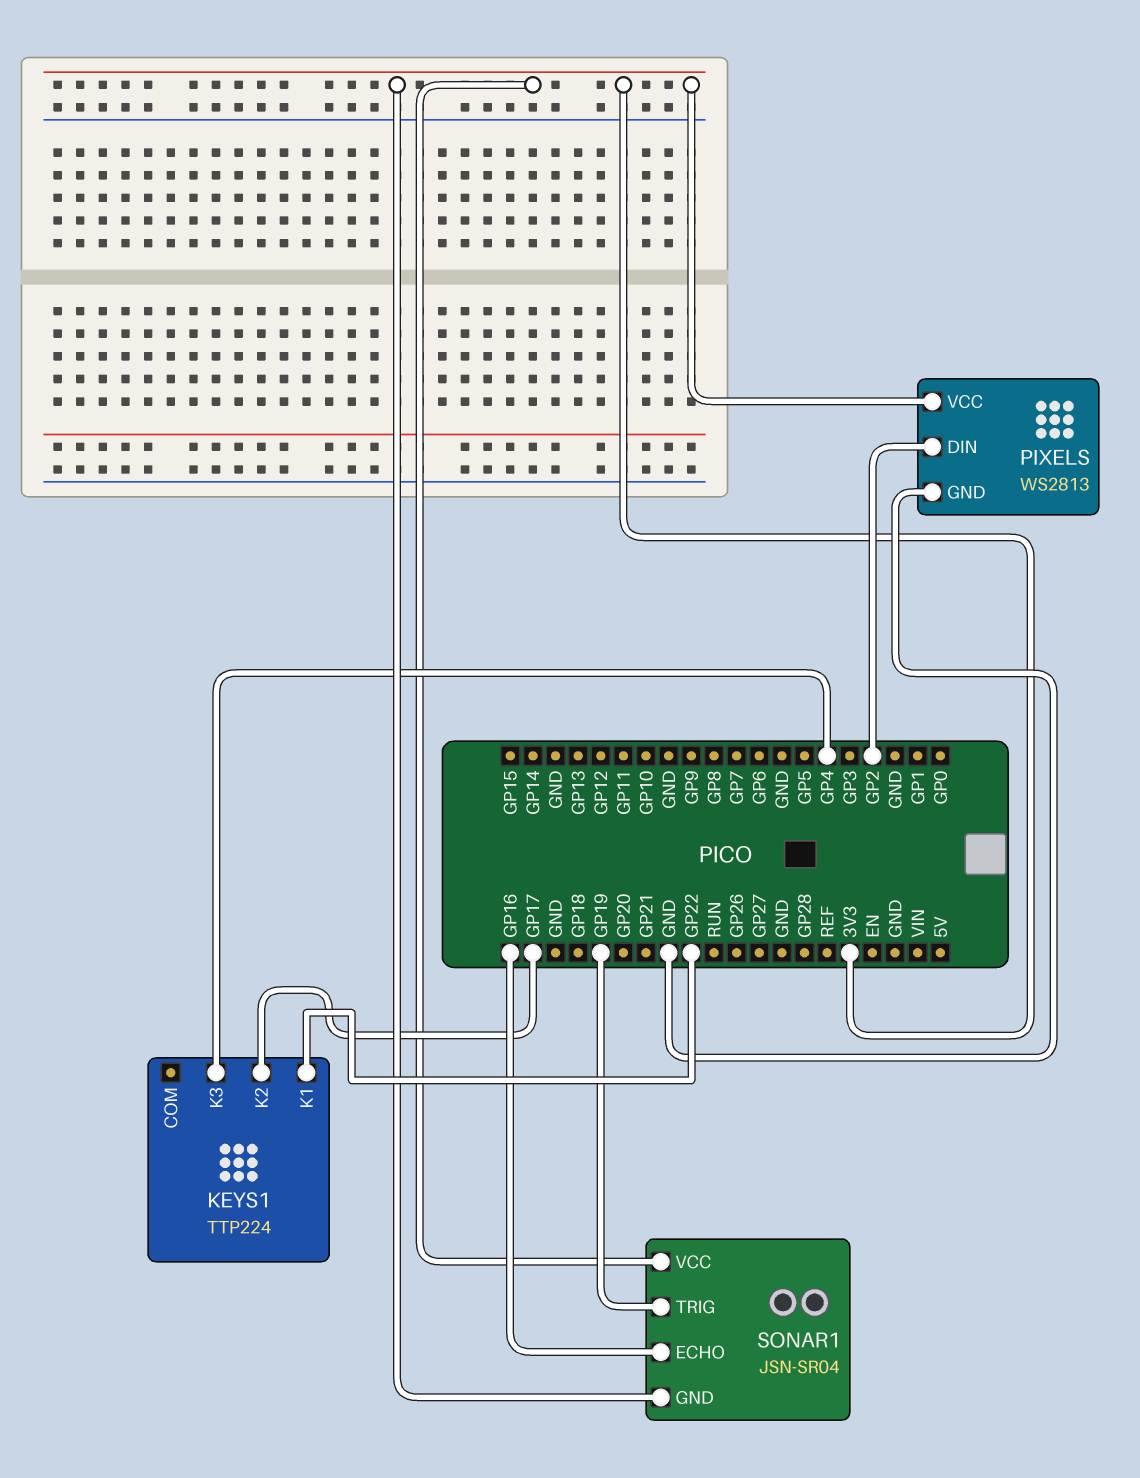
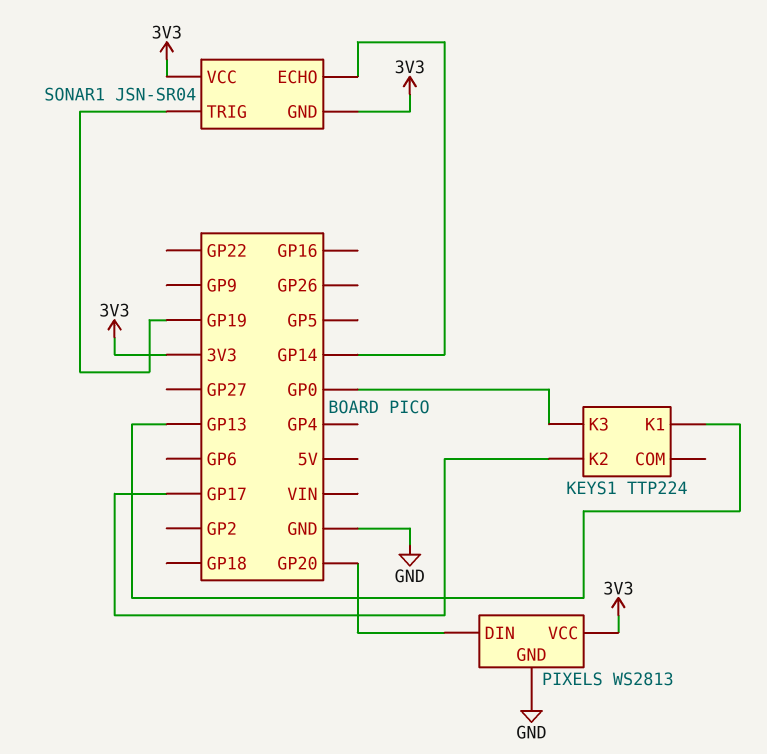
KEYS1 pin K1: GP22 -> GP13
KEYS1 pin K3: GP4 -> GP0
PIXELS pin DIN: GP2 -> GP20
SONAR1 pin ECHO: GP16 -> GP14

